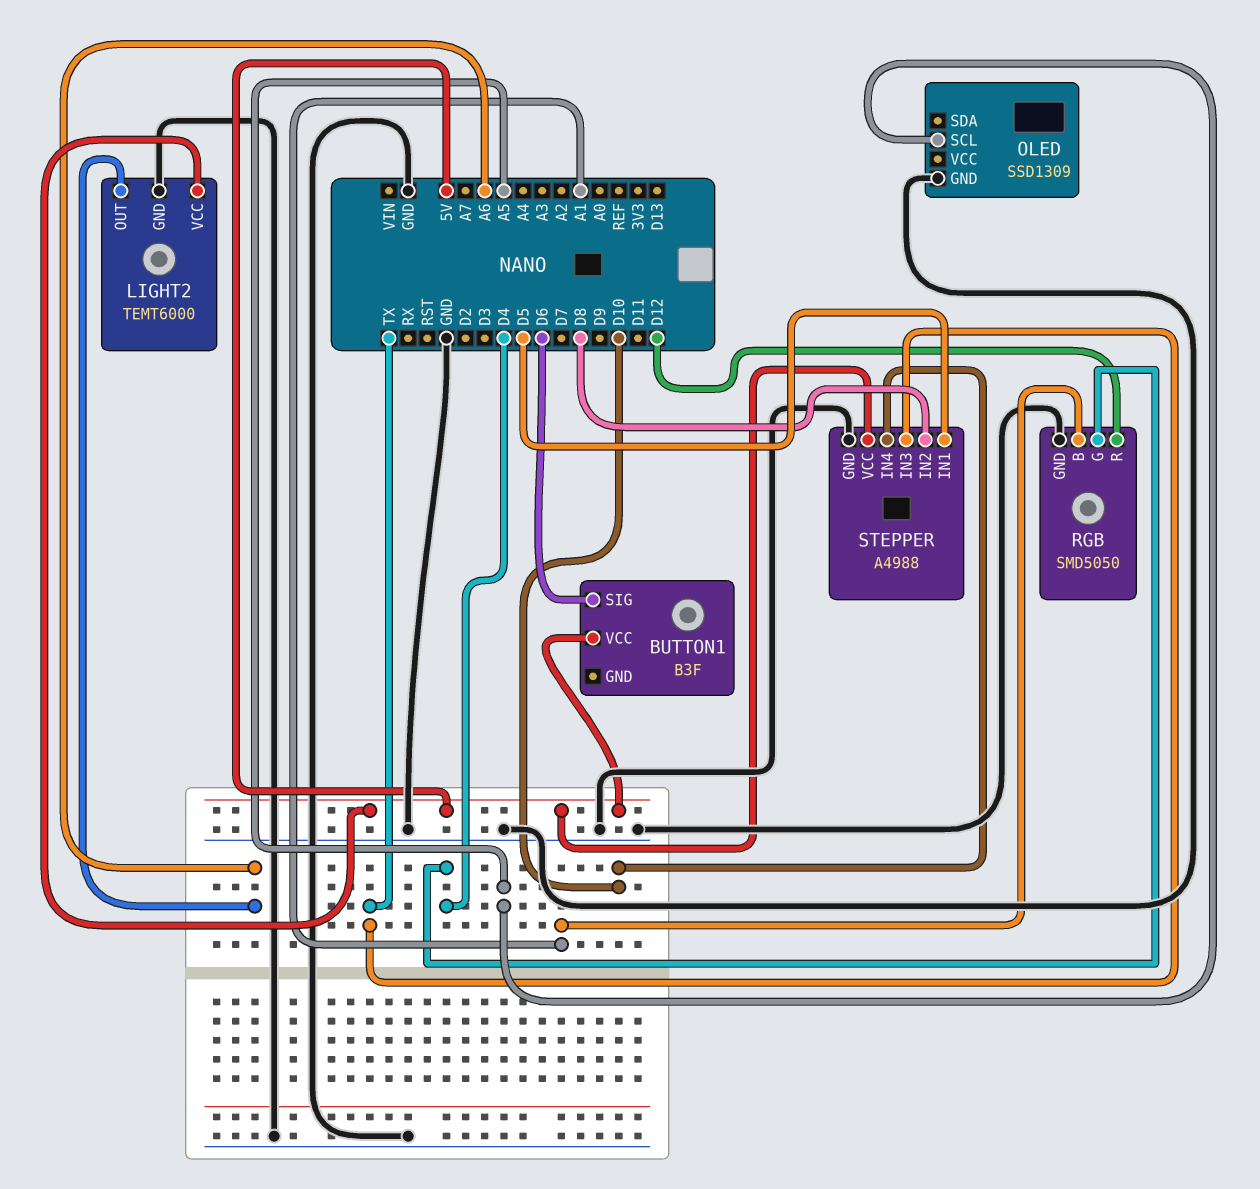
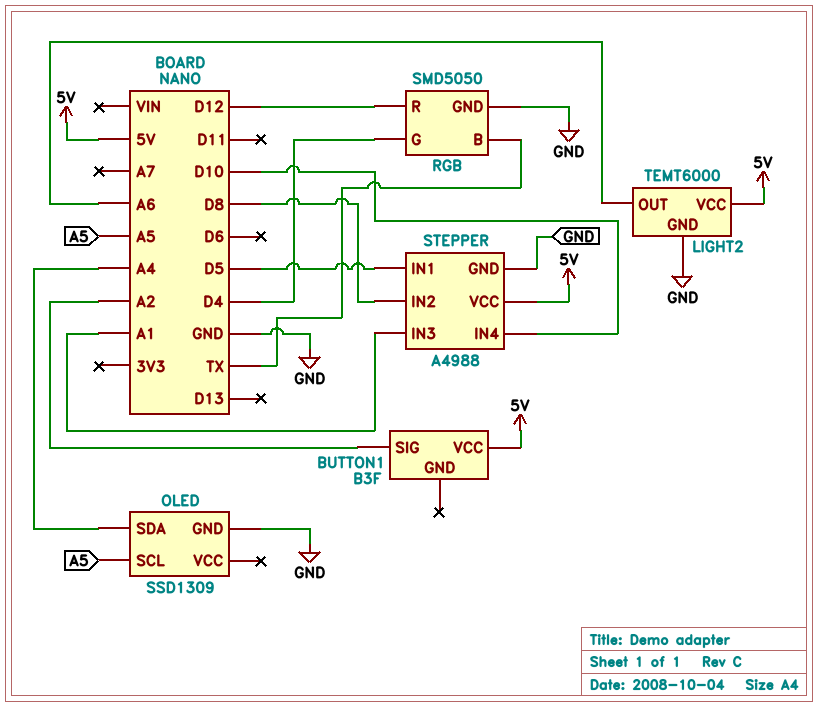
BUTTON1 pin SIG: D6 -> A2
OLED pin SDA: none -> A4
RGB pin B: A1 -> TX
STEPPER pin IN3: TX -> A1

